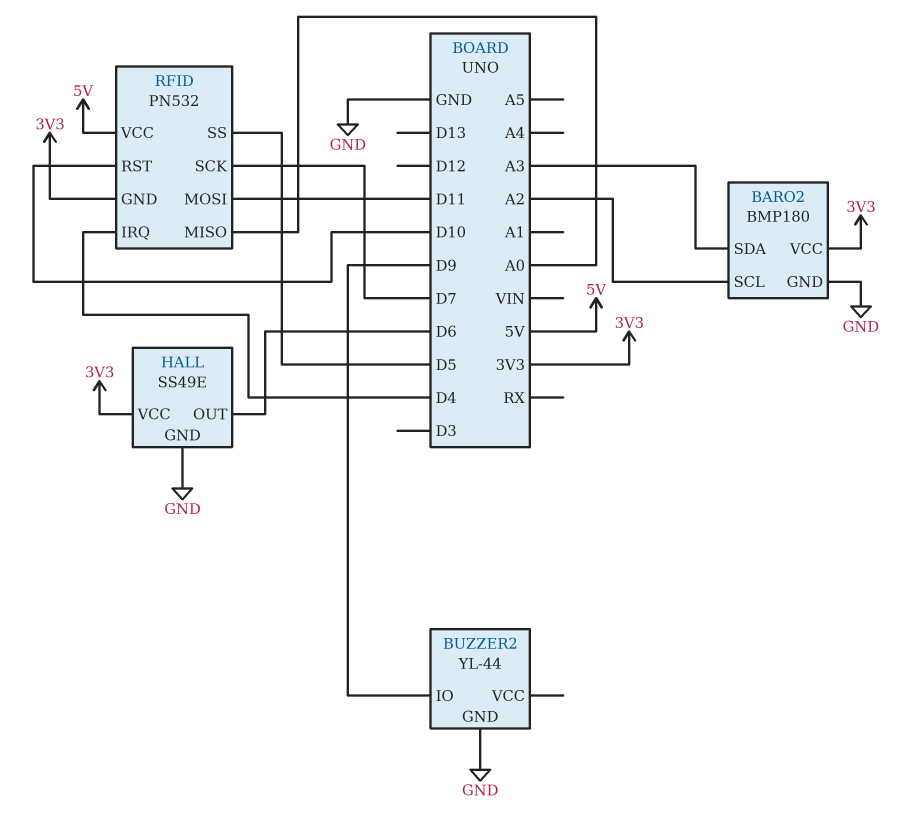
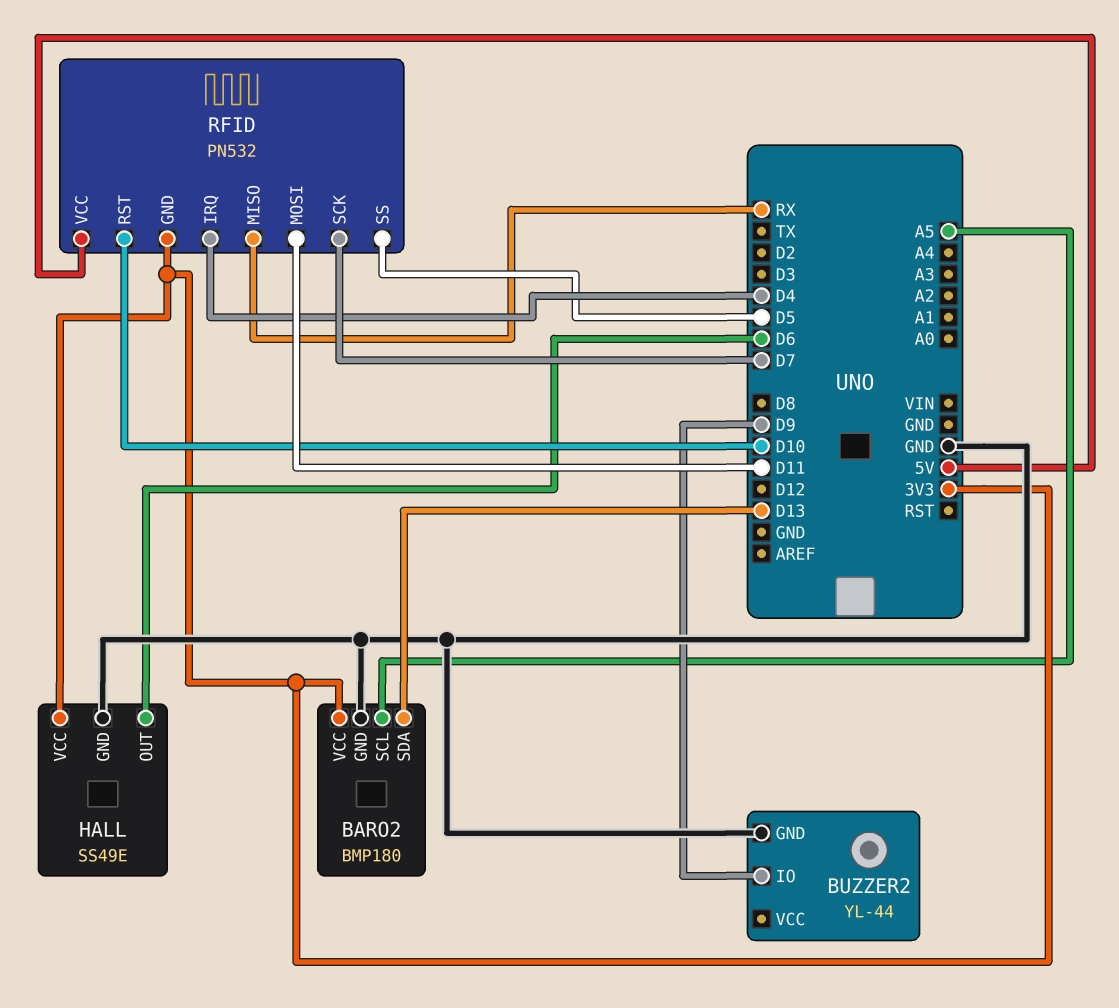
BARO2 pin SCL: A2 -> A5
BARO2 pin SDA: A3 -> D13
RFID pin MISO: A0 -> RX

